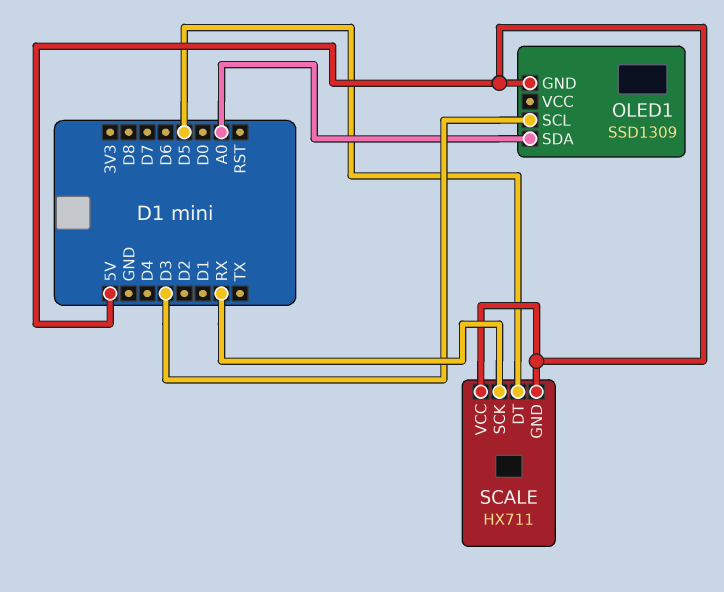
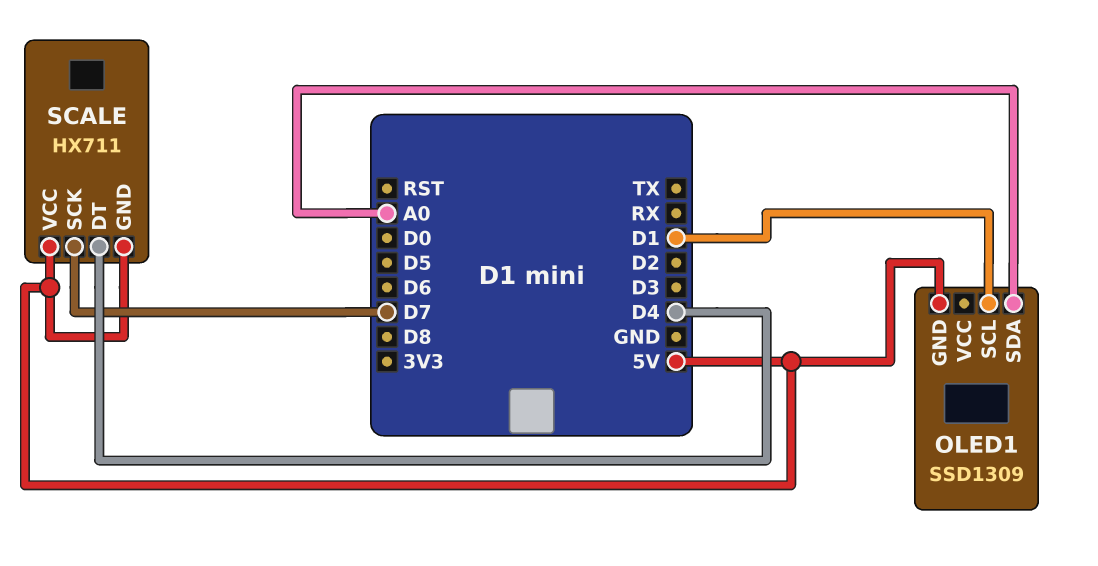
OLED1 pin SCL: D3 -> D1
SCALE pin DT: D5 -> D4
SCALE pin SCK: RX -> D7

